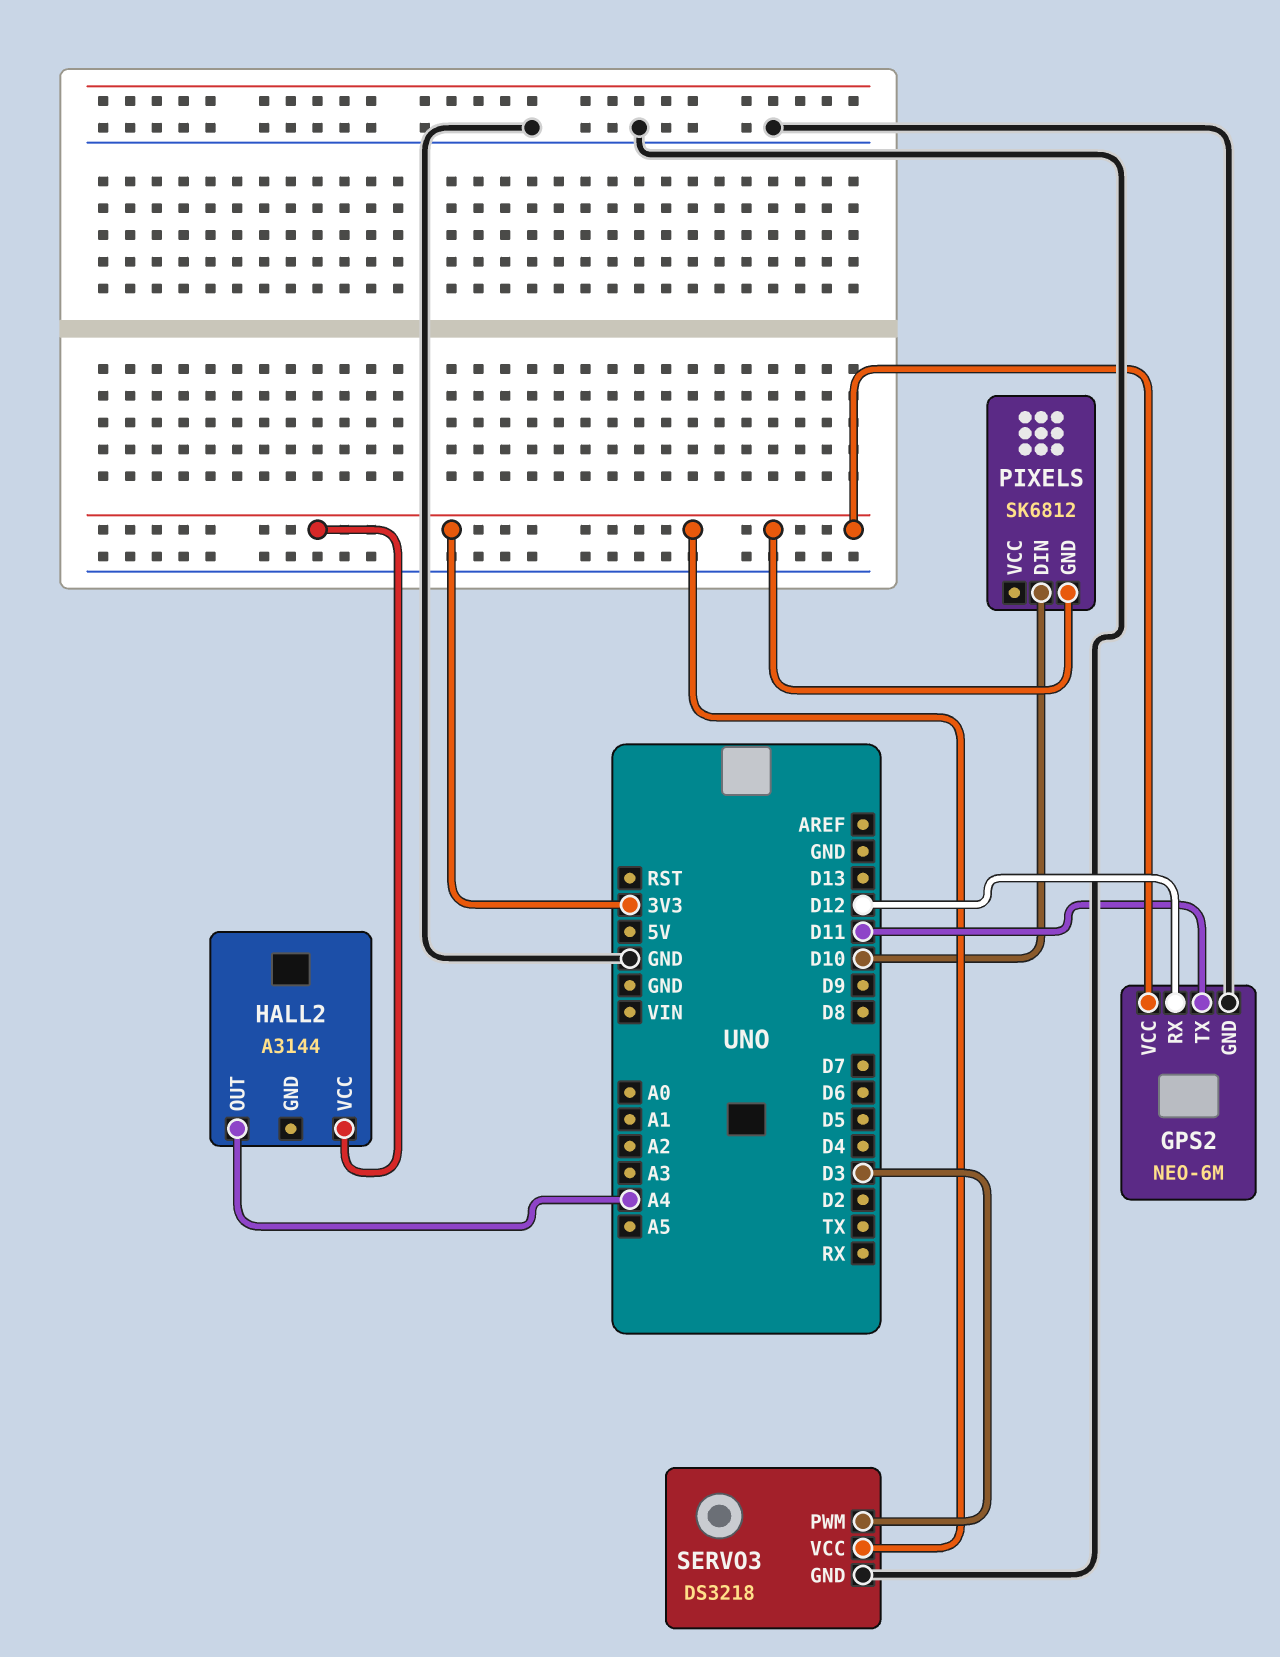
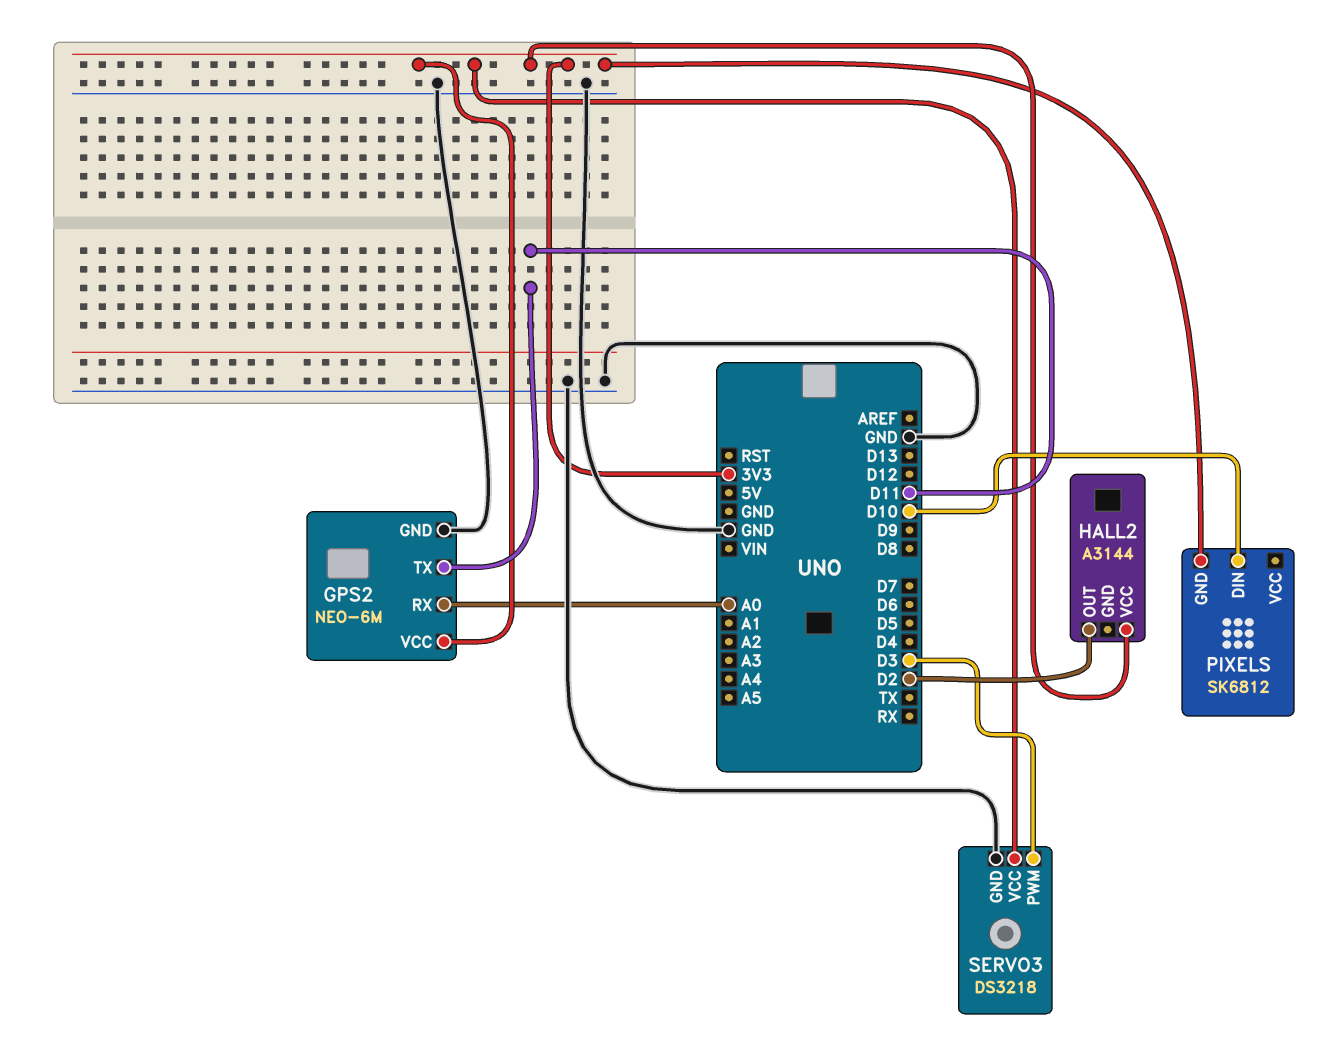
GPS2 pin RX: D12 -> A0
HALL2 pin OUT: A4 -> D2

